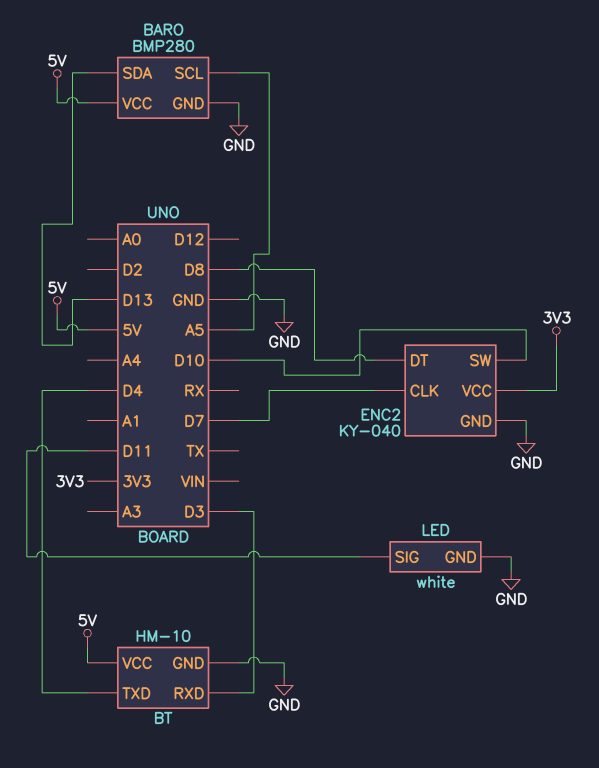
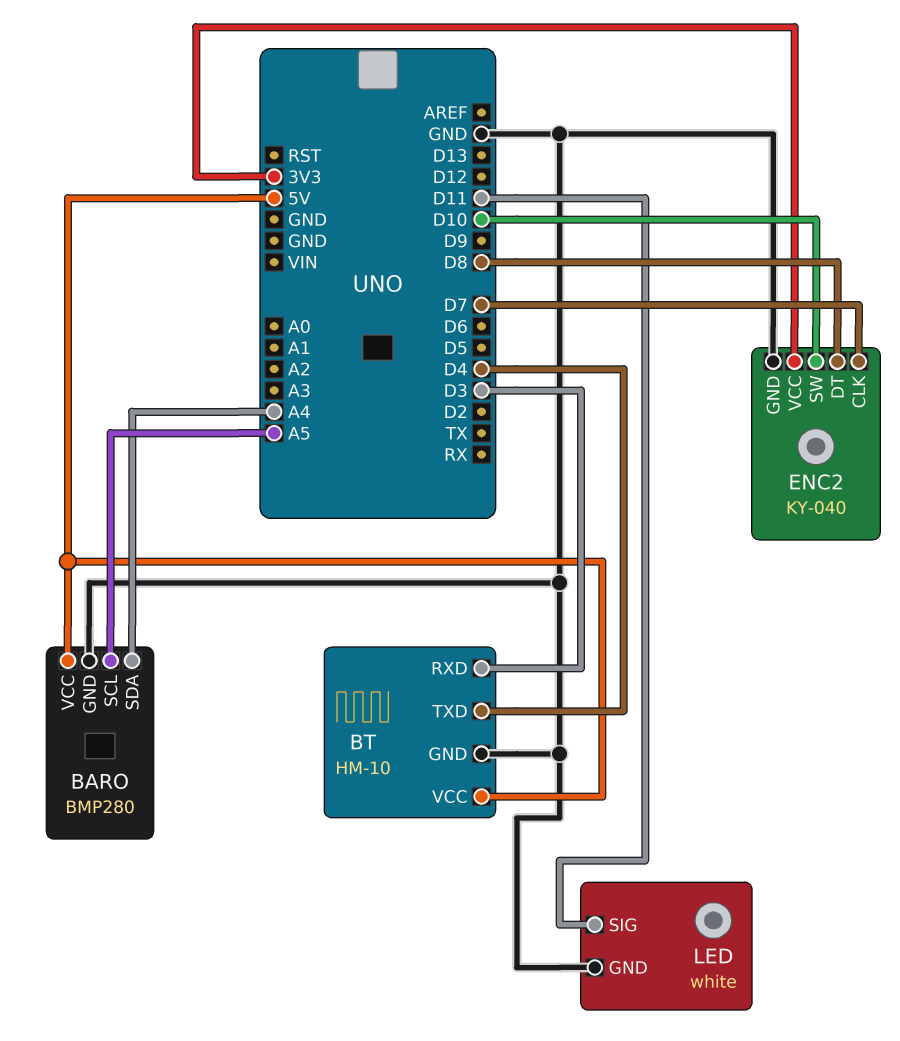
BARO pin SDA: D13 -> A4

